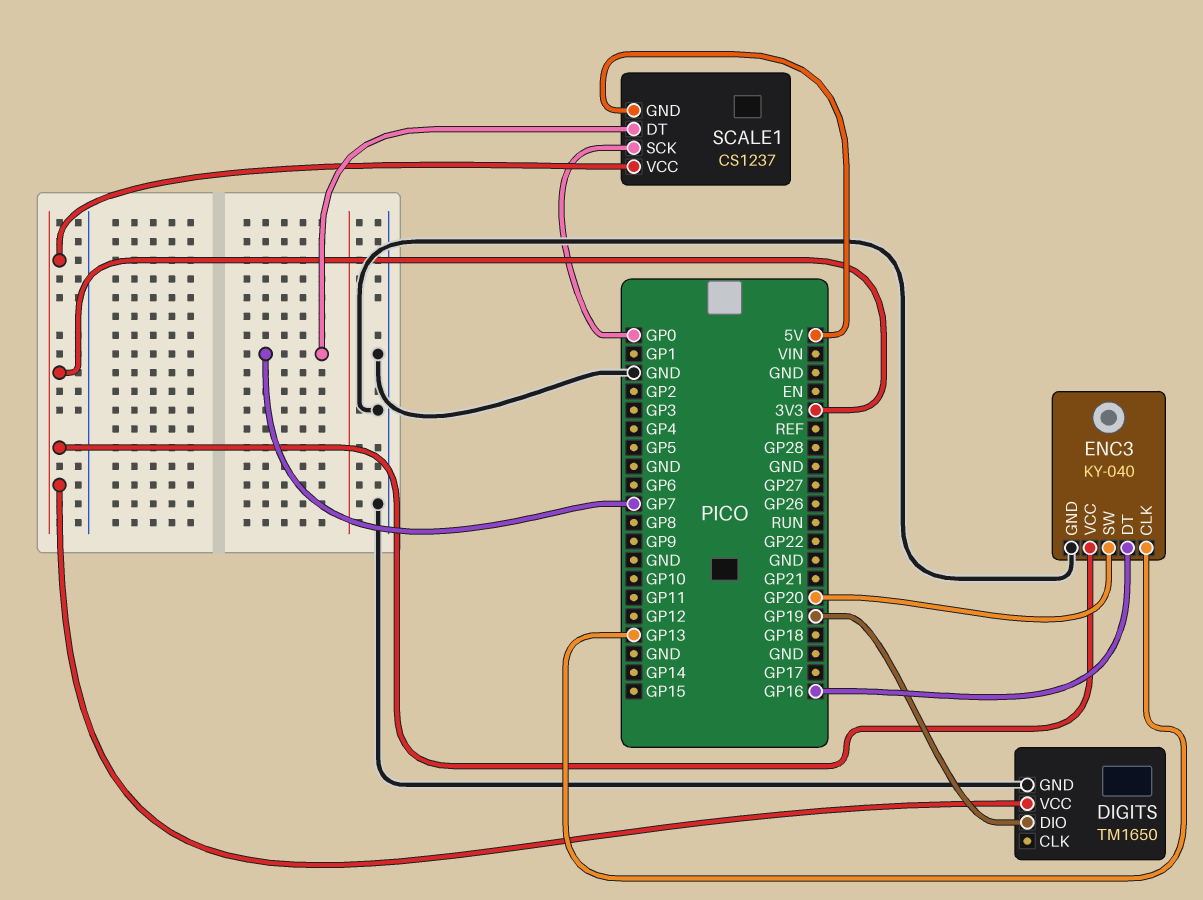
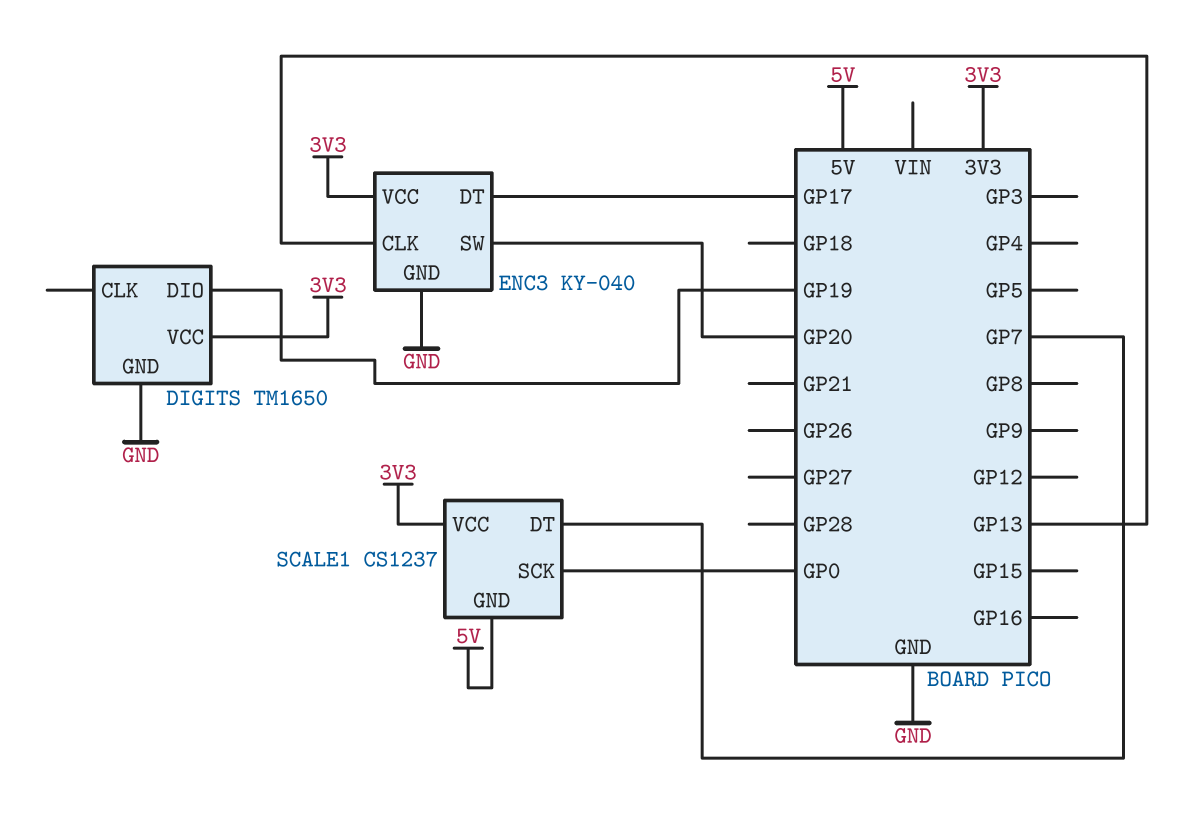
ENC3 pin DT: GP16 -> GP17

